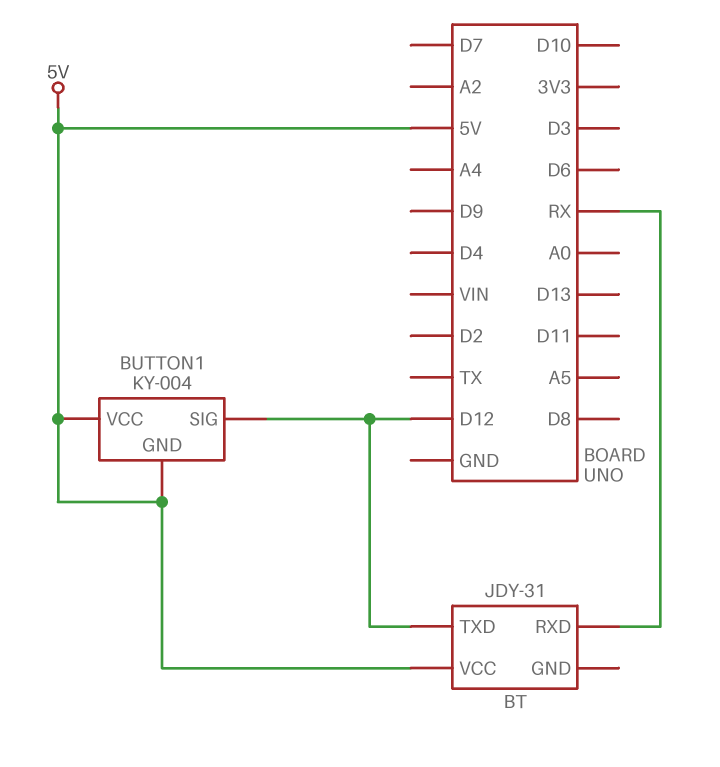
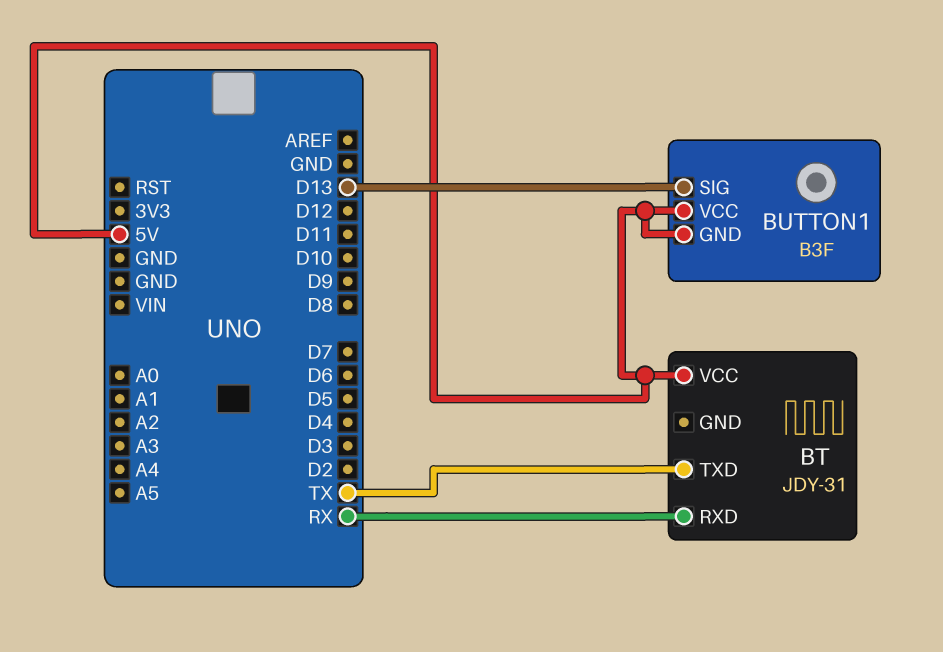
BT pin TXD: D12 -> TX
BUTTON1: KY-004 -> B3F
BUTTON1 pin SIG: D12 -> D13

